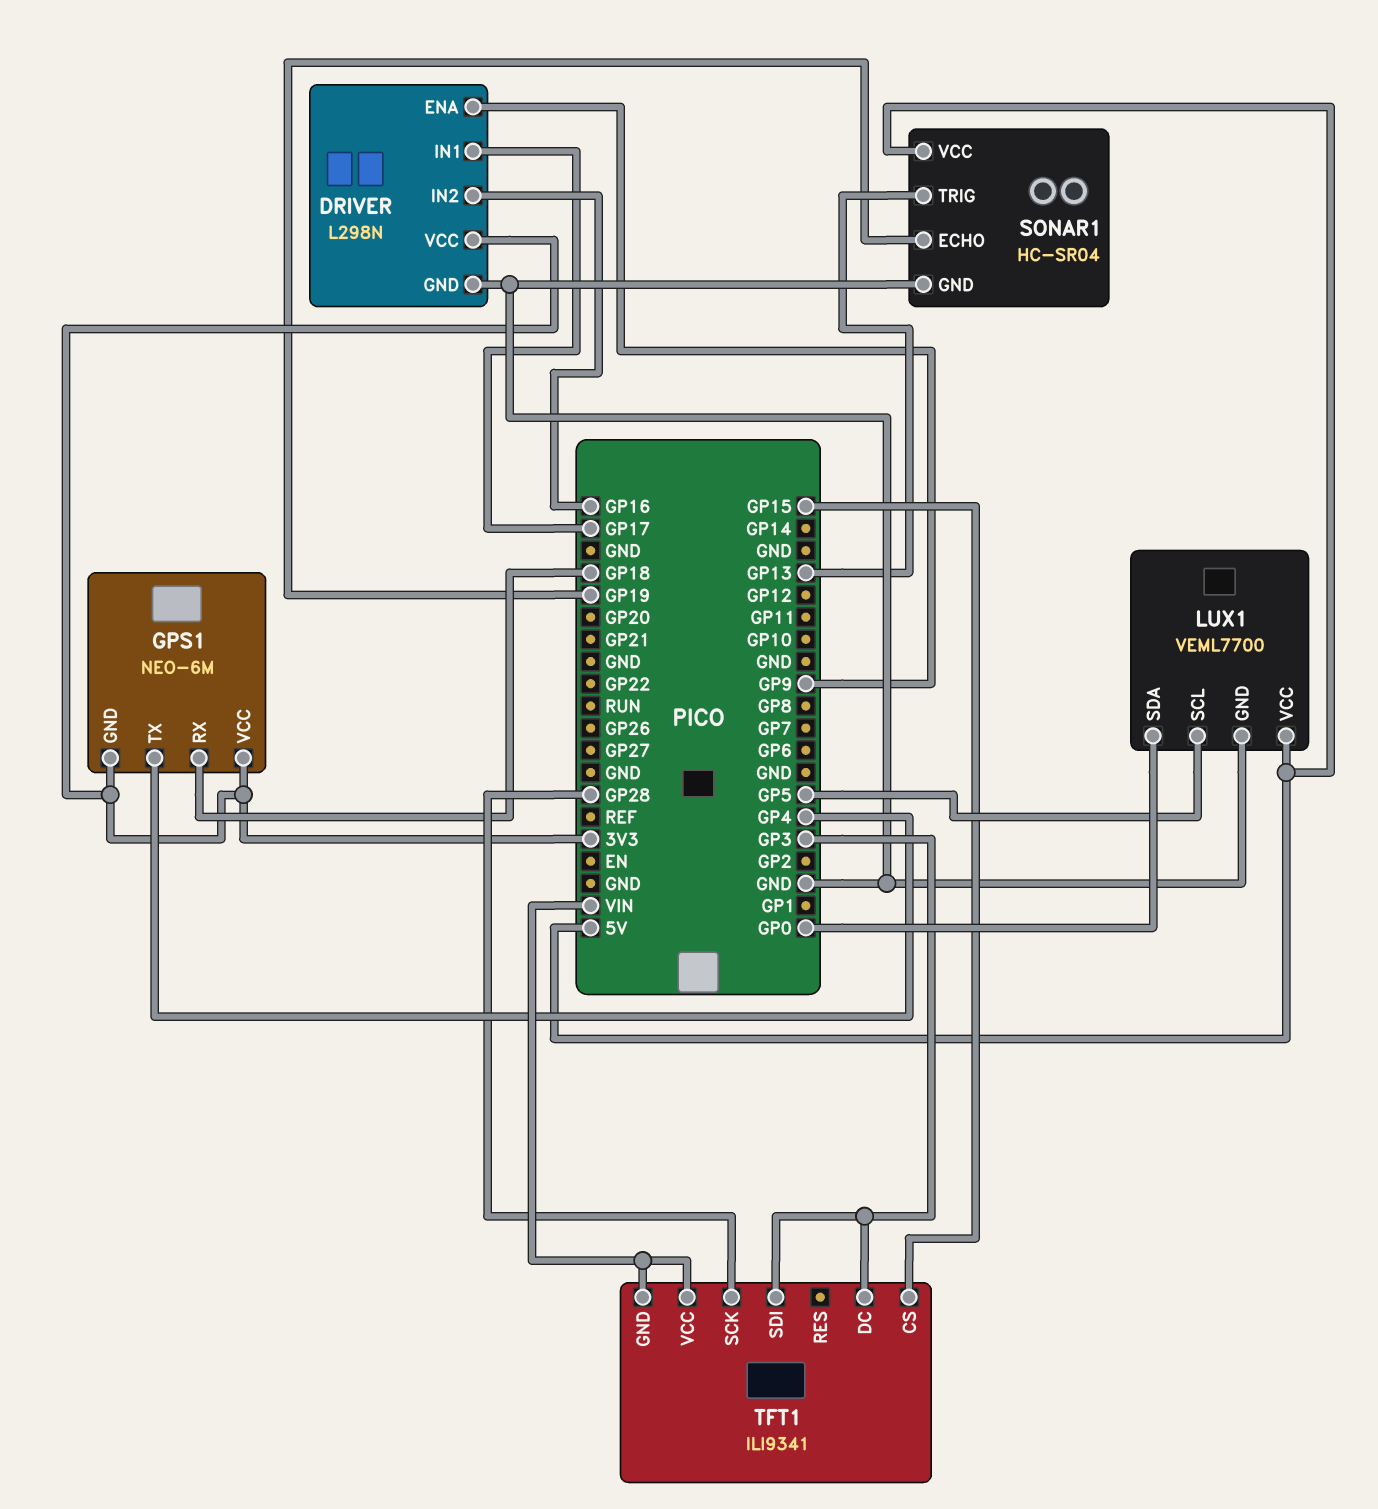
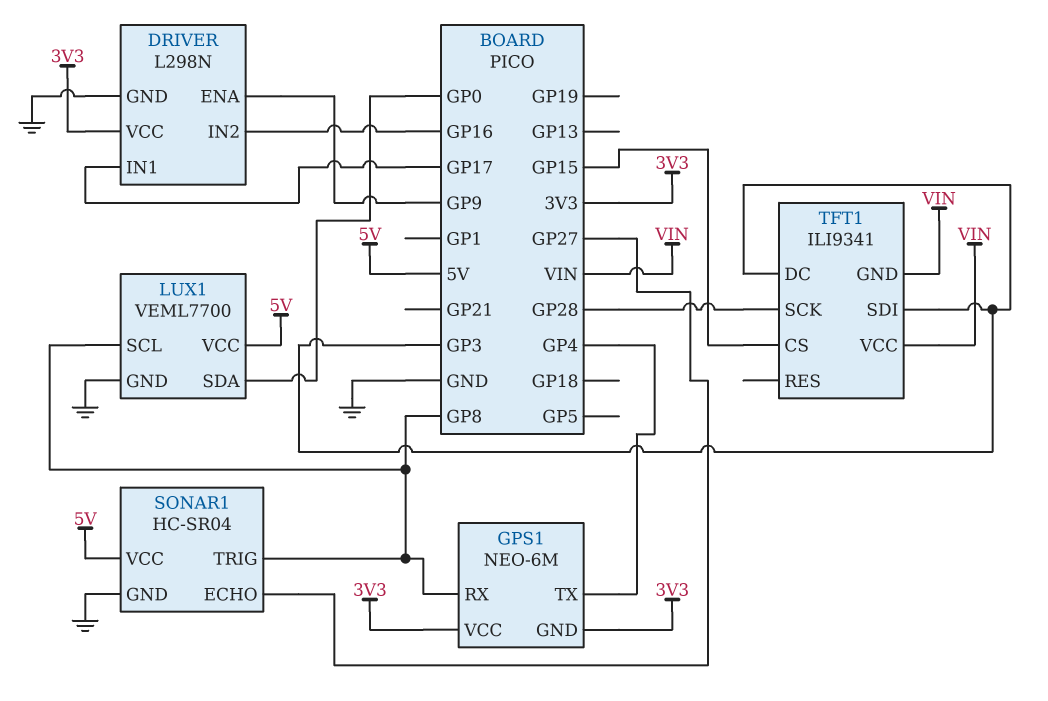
GPS1 pin RX: GP18 -> GP8
LUX1 pin SCL: GP5 -> GP8
SONAR1 pin ECHO: GP19 -> GP27
SONAR1 pin TRIG: GP13 -> GP8

